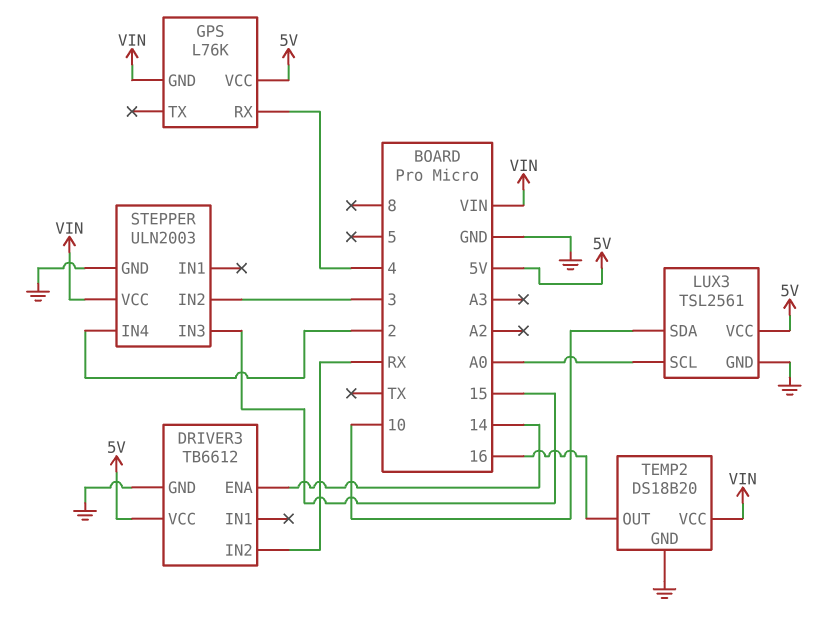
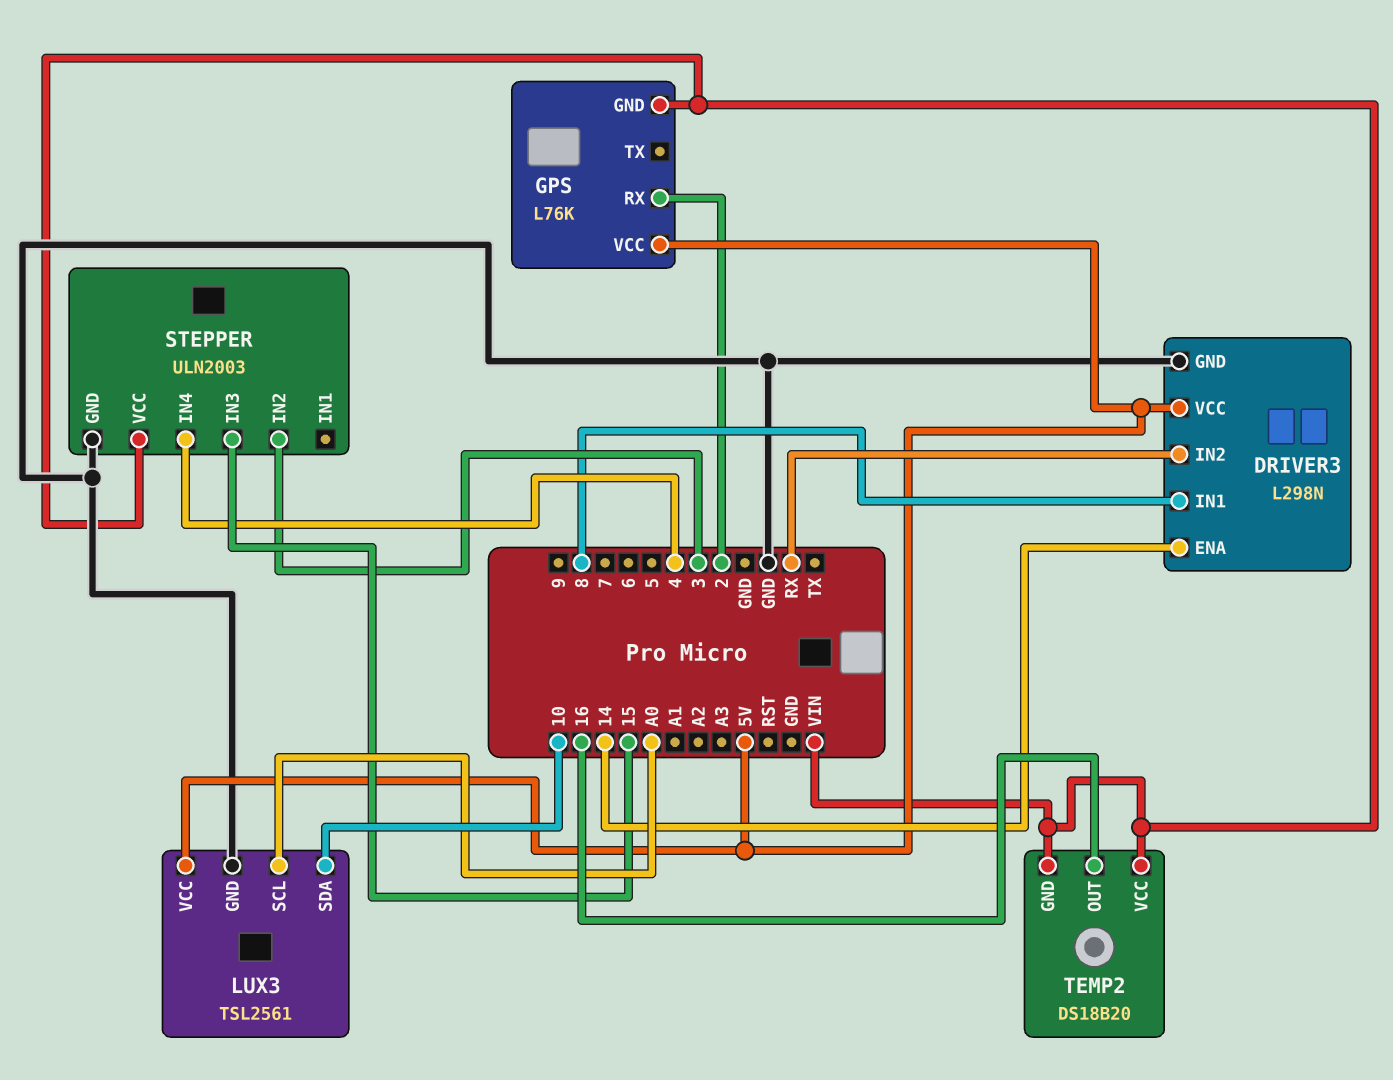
DRIVER3: TB6612 -> L298N
DRIVER3 pin IN1: none -> 8
GPS pin RX: 4 -> 2
STEPPER pin IN4: 2 -> 4
TEMP2 pin GND: GND -> VIN

